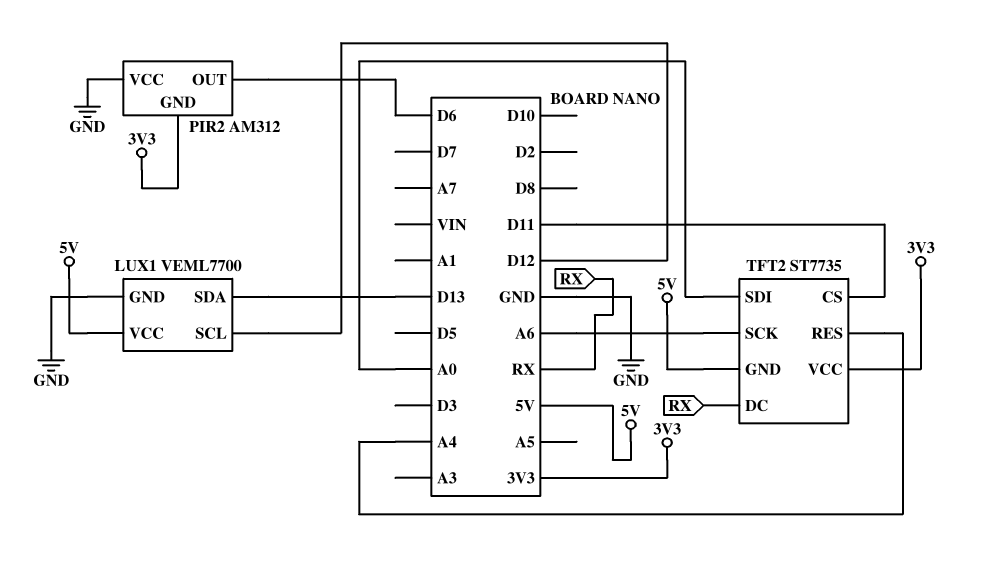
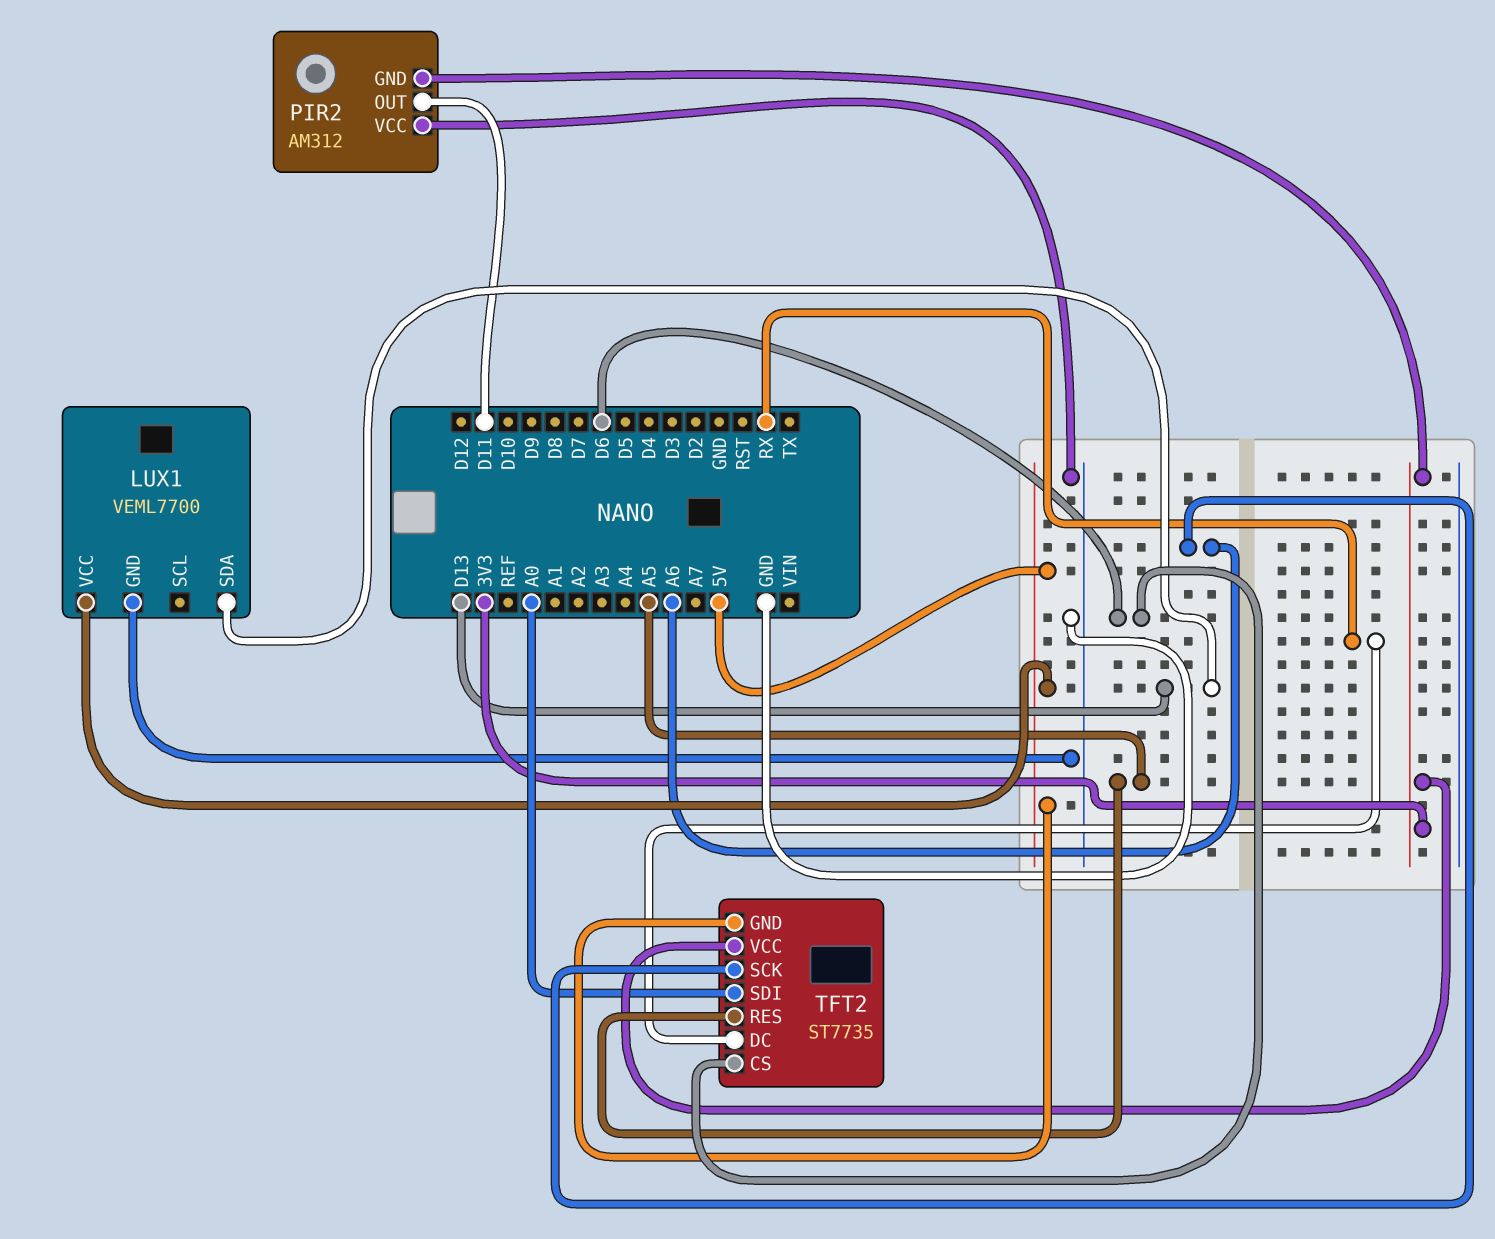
LUX1 pin SCL: D12 -> none
PIR2 pin OUT: D6 -> D11
TFT2 pin CS: D11 -> D6
TFT2 pin RES: A4 -> A5

